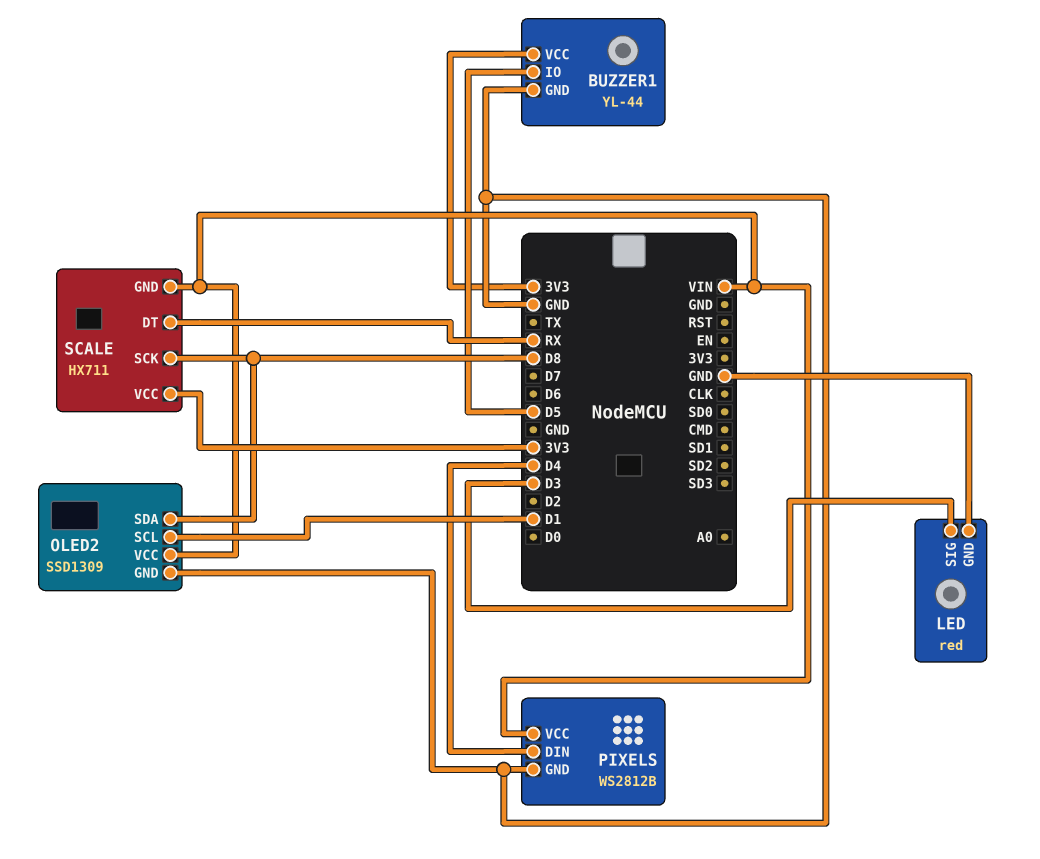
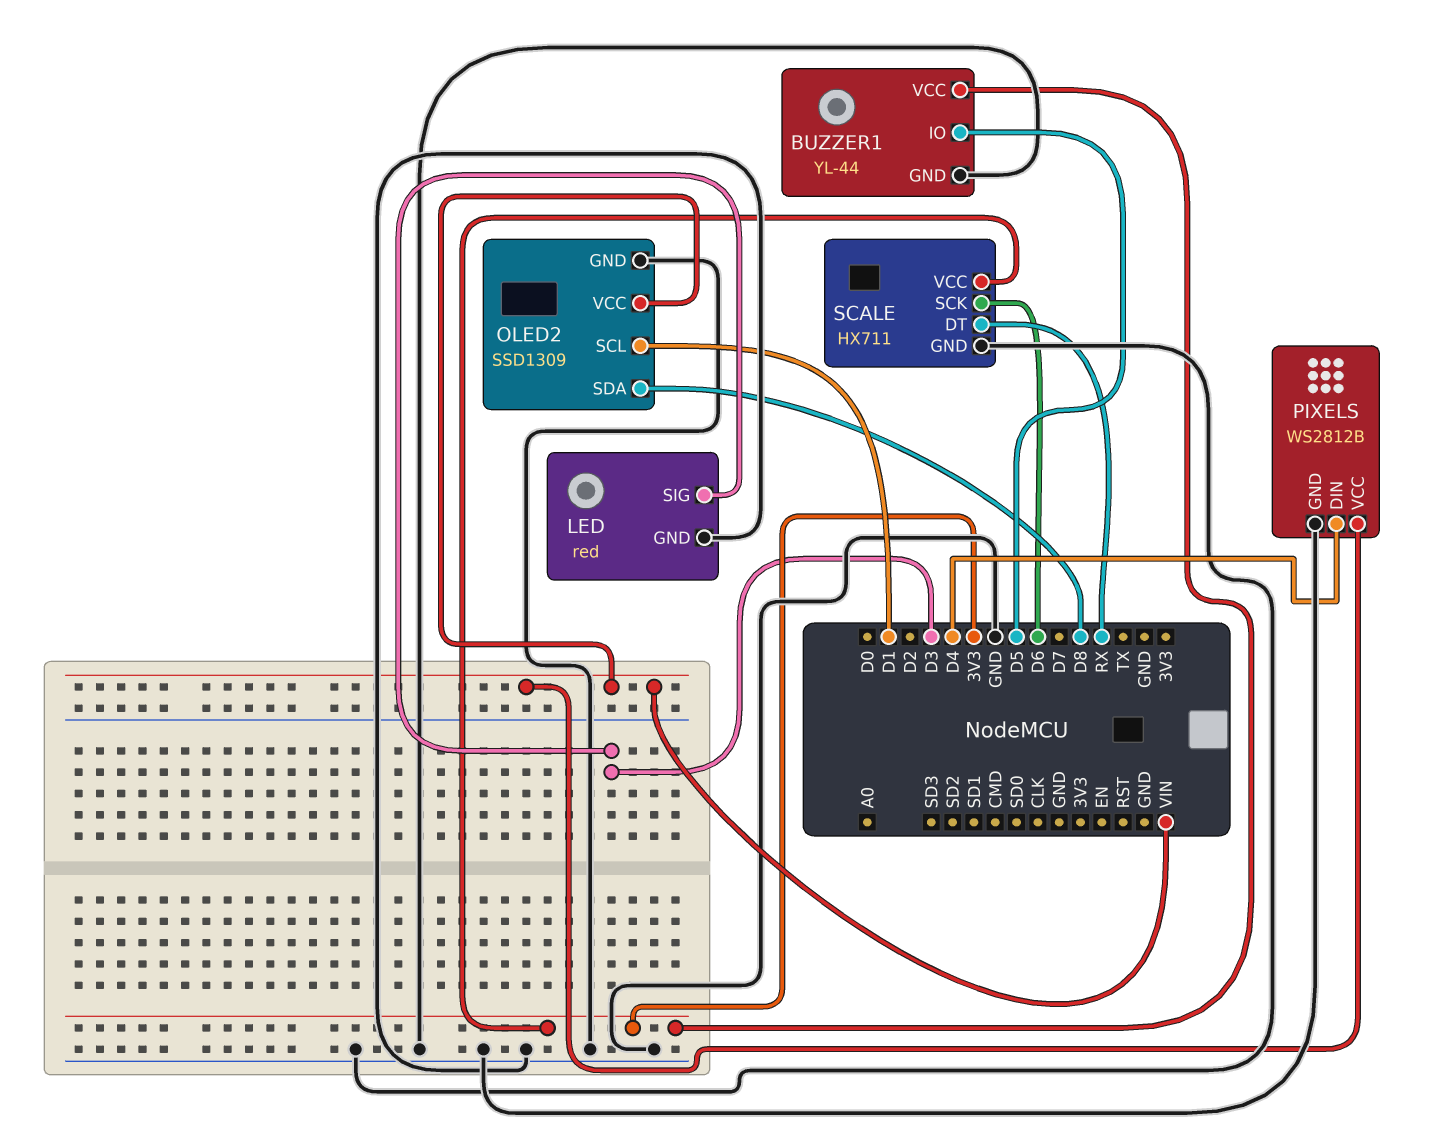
SCALE pin GND: VIN -> GND
SCALE pin SCK: D8 -> D6

